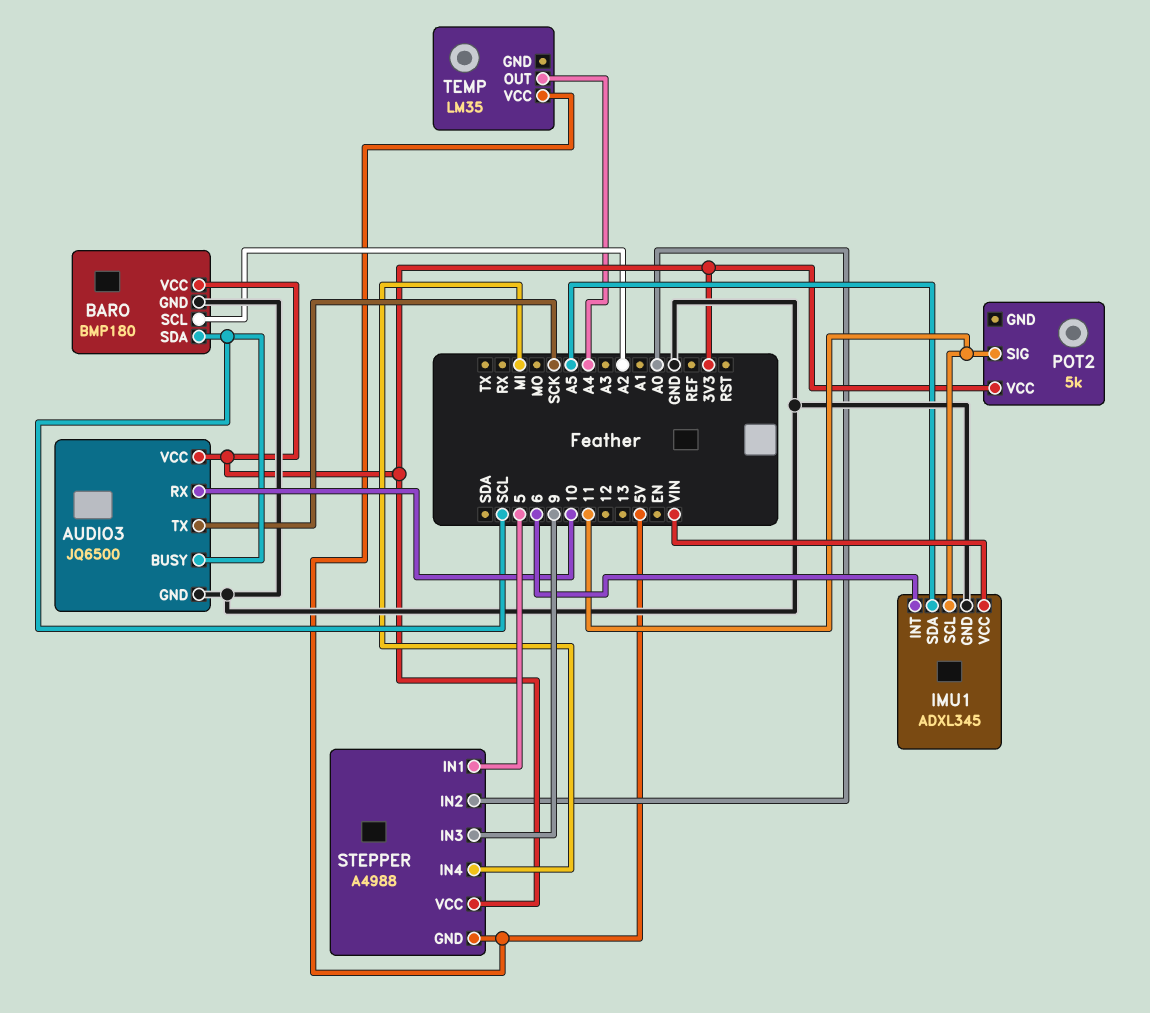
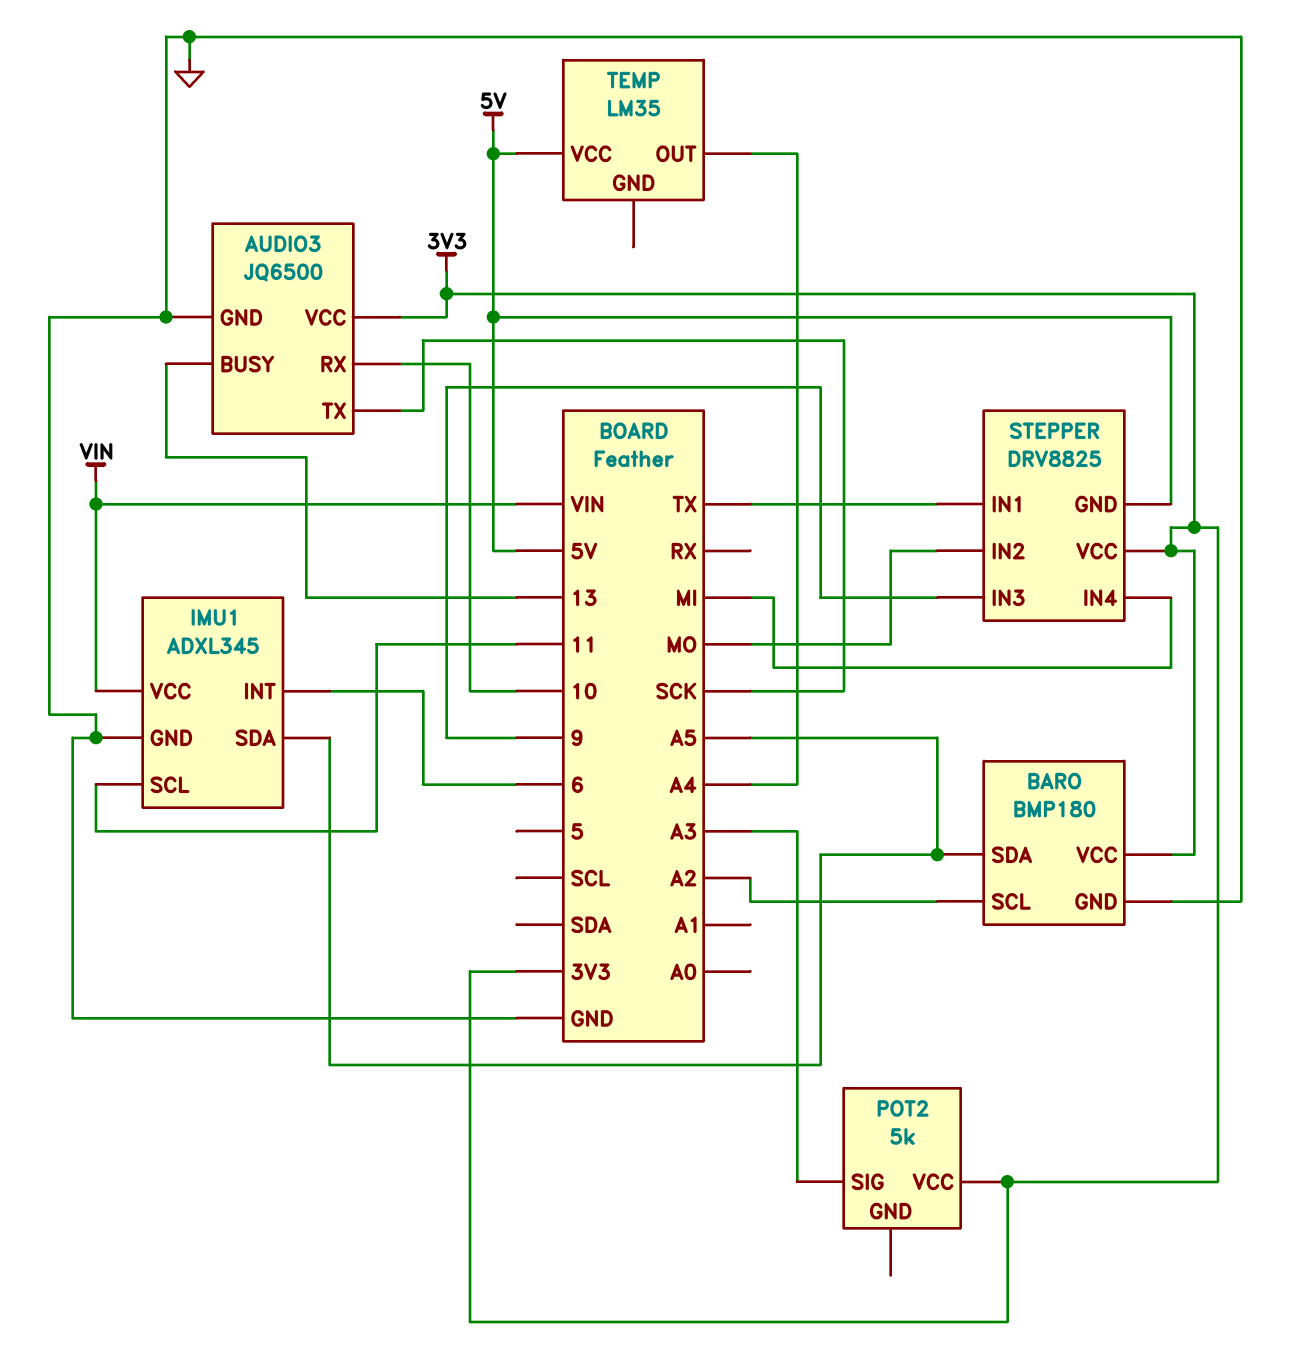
AUDIO3 pin BUSY: SCL -> 13
BARO pin SDA: SCL -> A5
POT2 pin SIG: 11 -> A3
STEPPER: A4988 -> DRV8825
STEPPER pin IN1: 5 -> TX
STEPPER pin IN2: A0 -> MO

